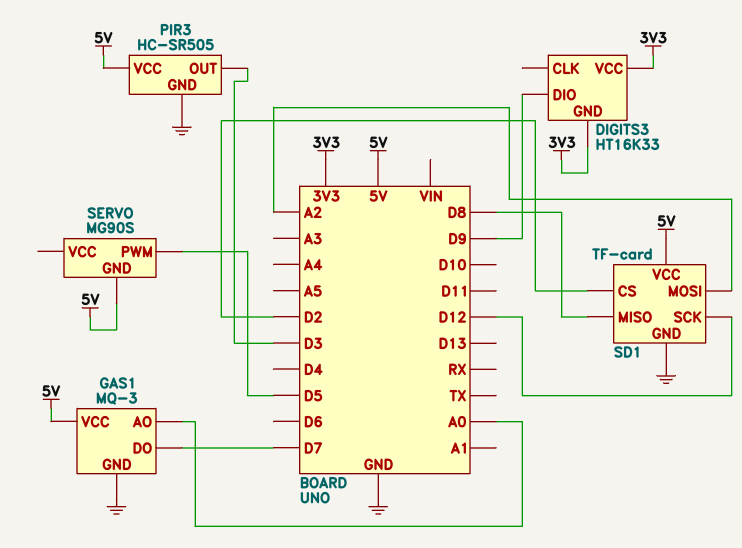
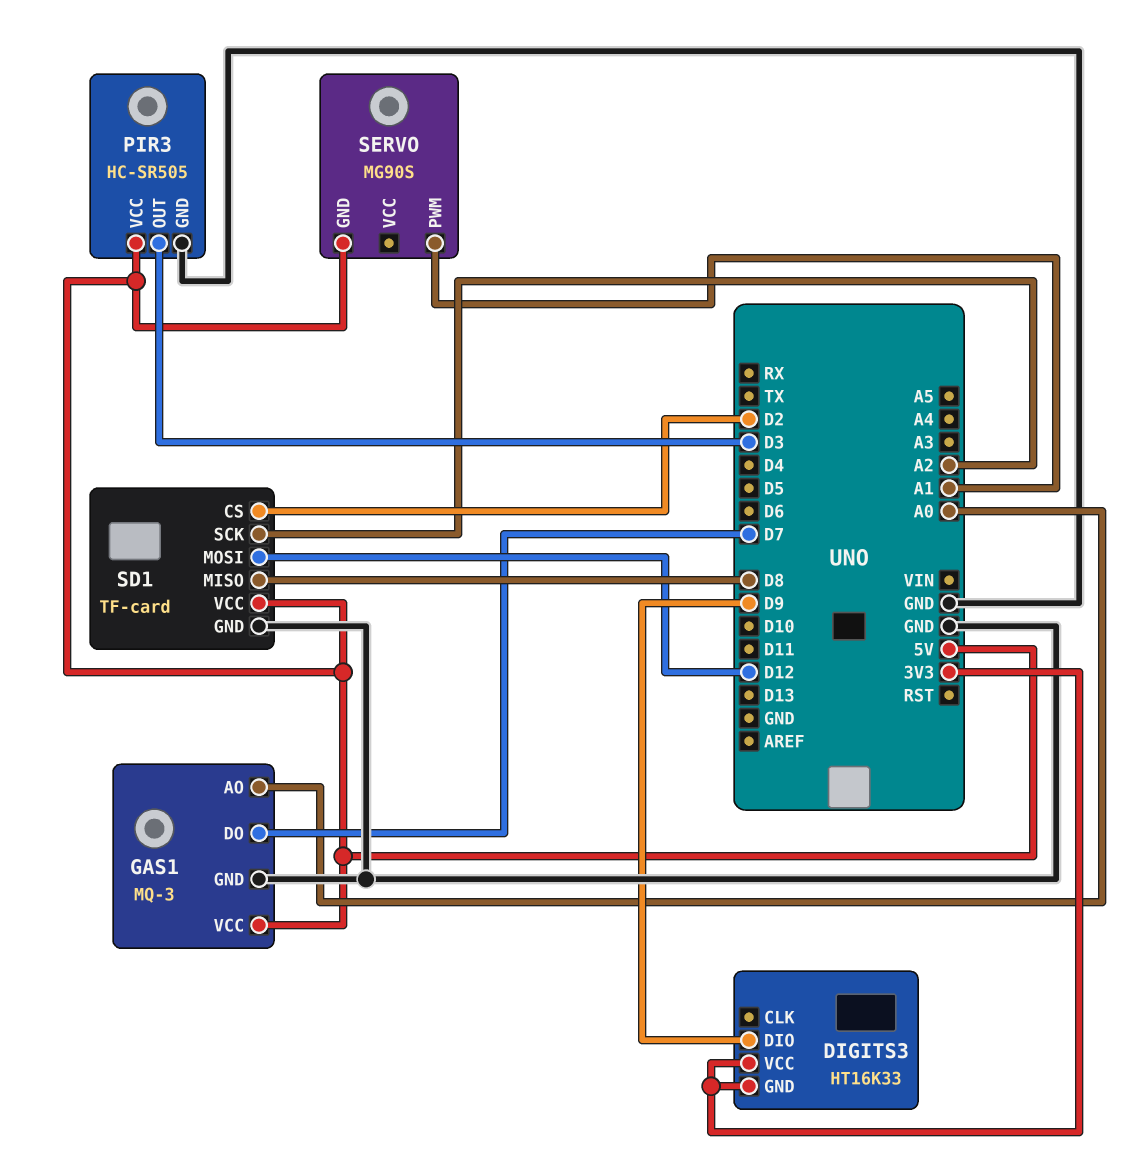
SD1 pin MOSI: A2 -> D12
SD1 pin SCK: D12 -> A2
SERVO pin PWM: D5 -> A1

